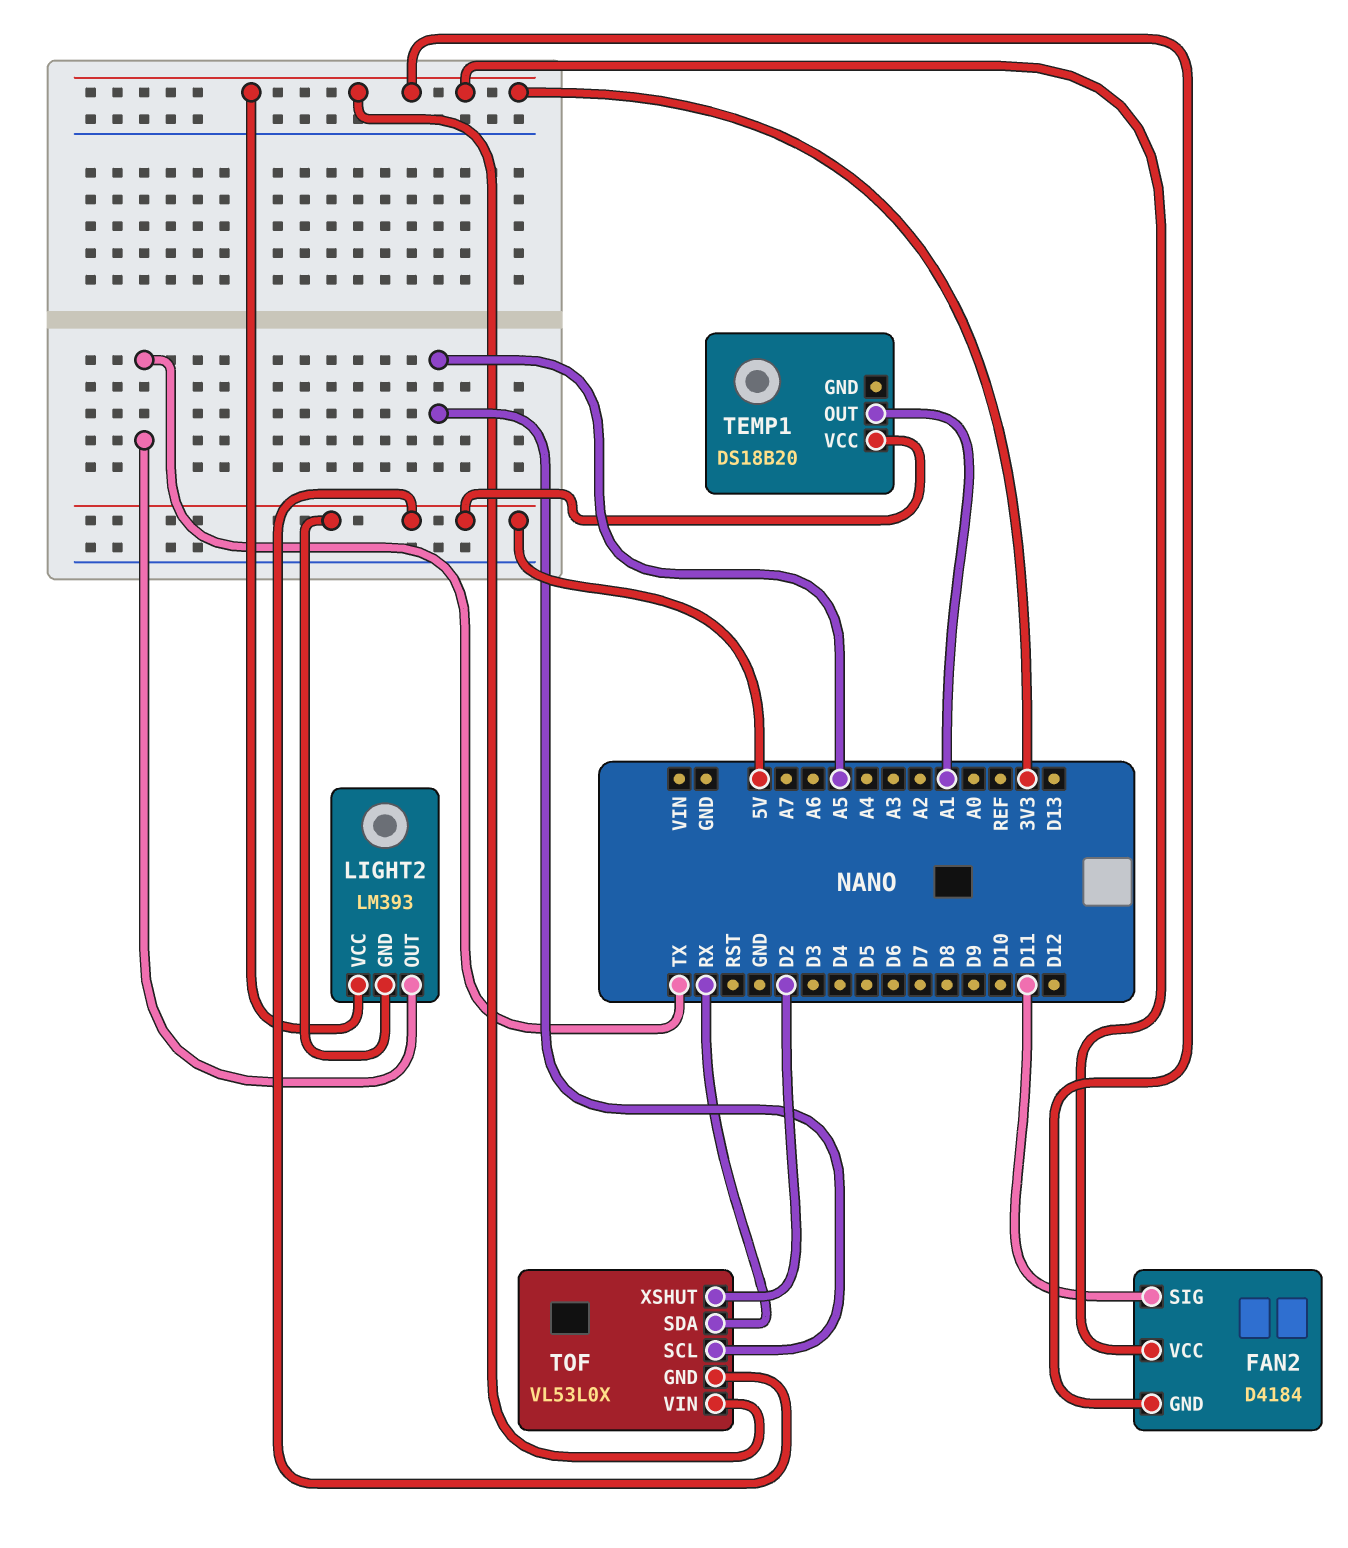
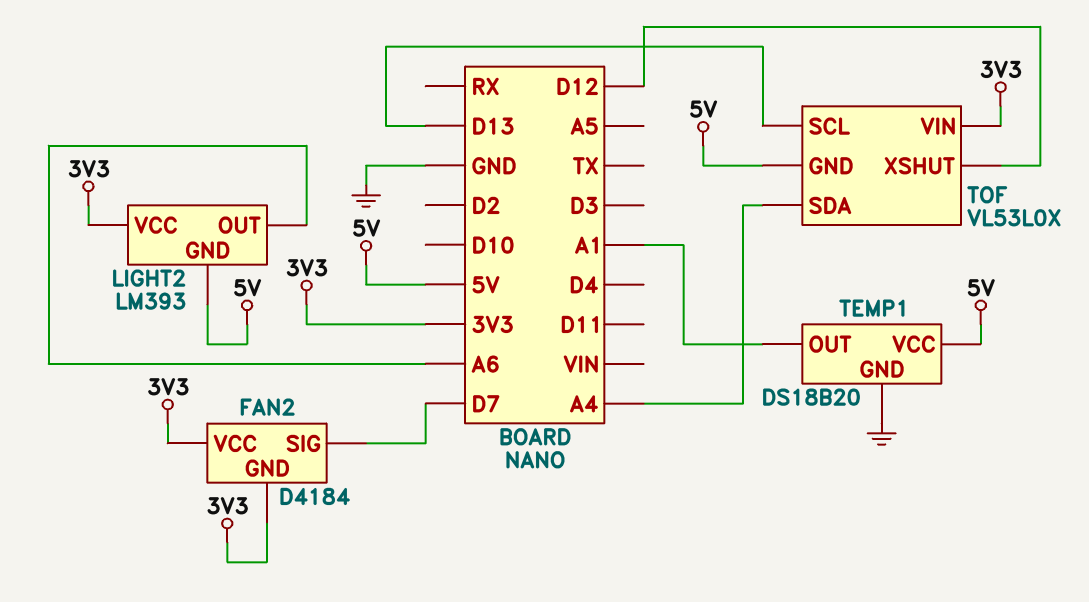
FAN2 pin SIG: D11 -> D7
LIGHT2 pin OUT: TX -> A6
TEMP1 pin GND: none -> GND
TOF pin SCL: A5 -> D13
TOF pin SDA: RX -> A4
TOF pin XSHUT: D2 -> D12

